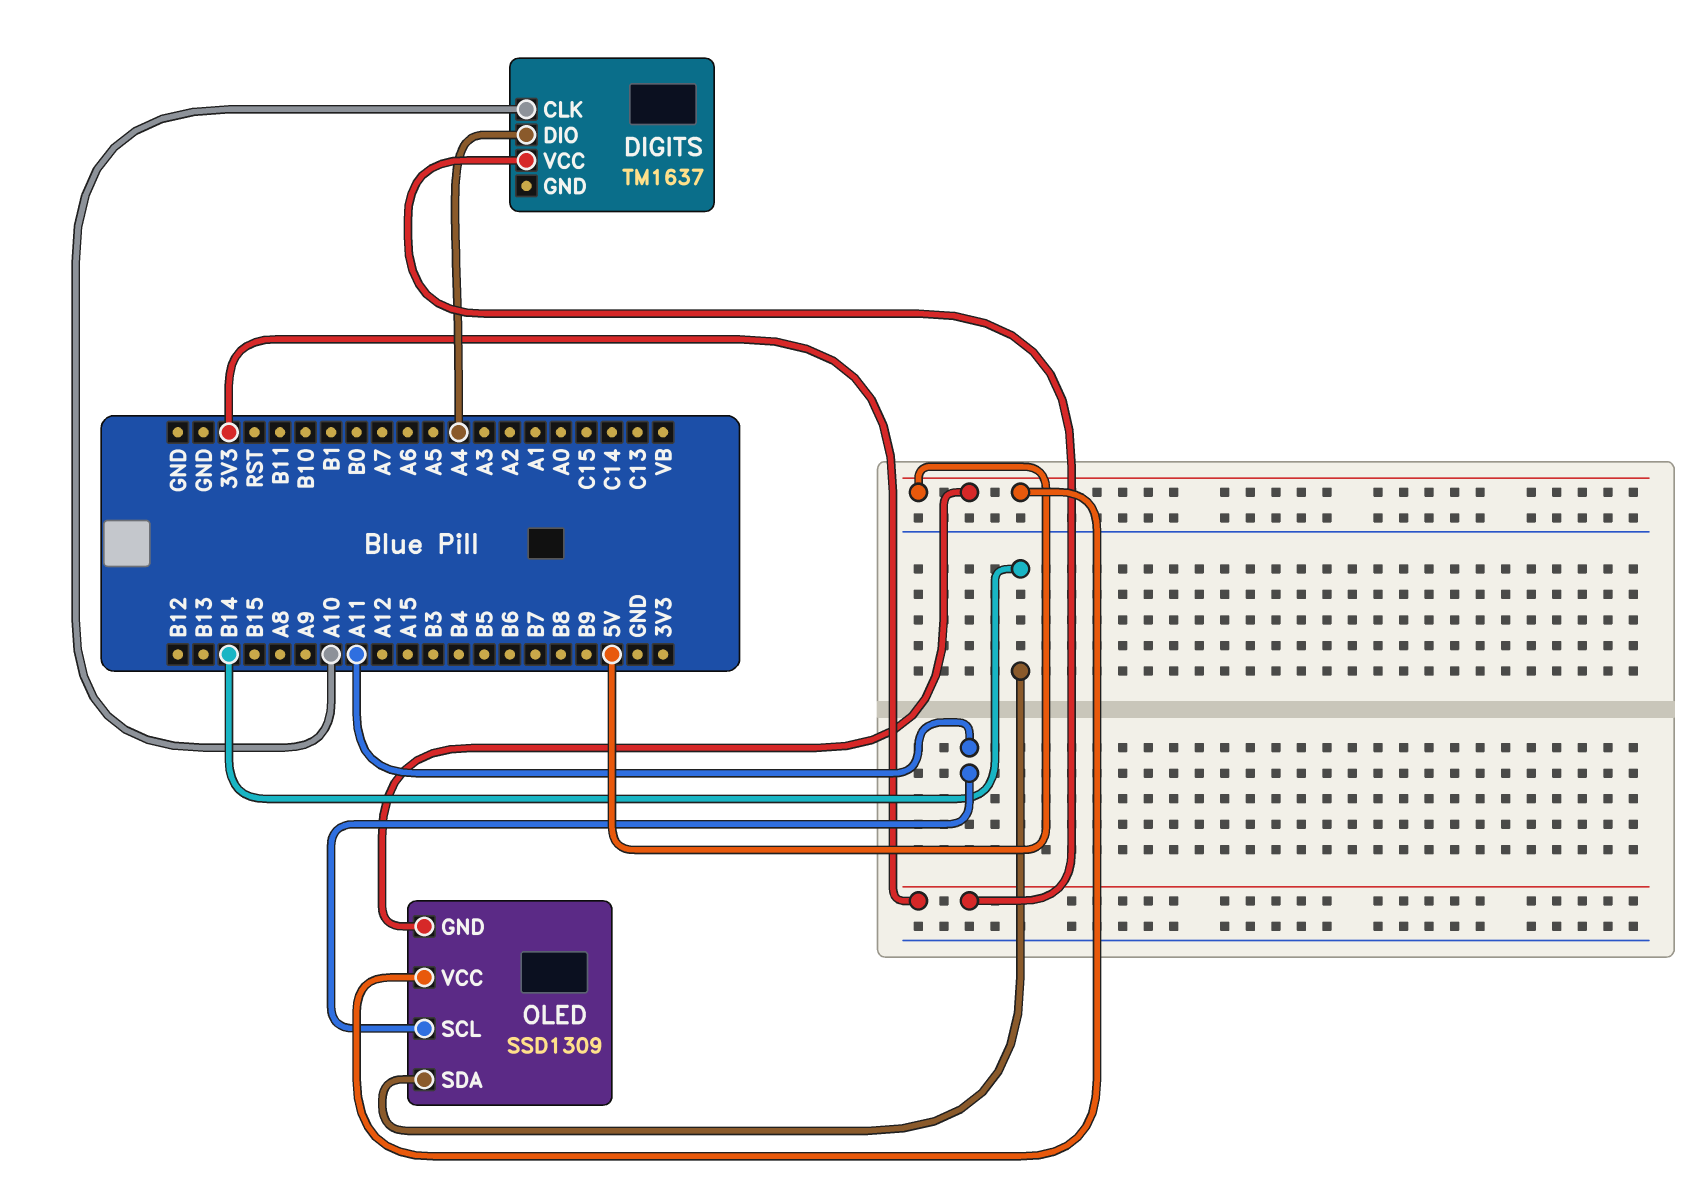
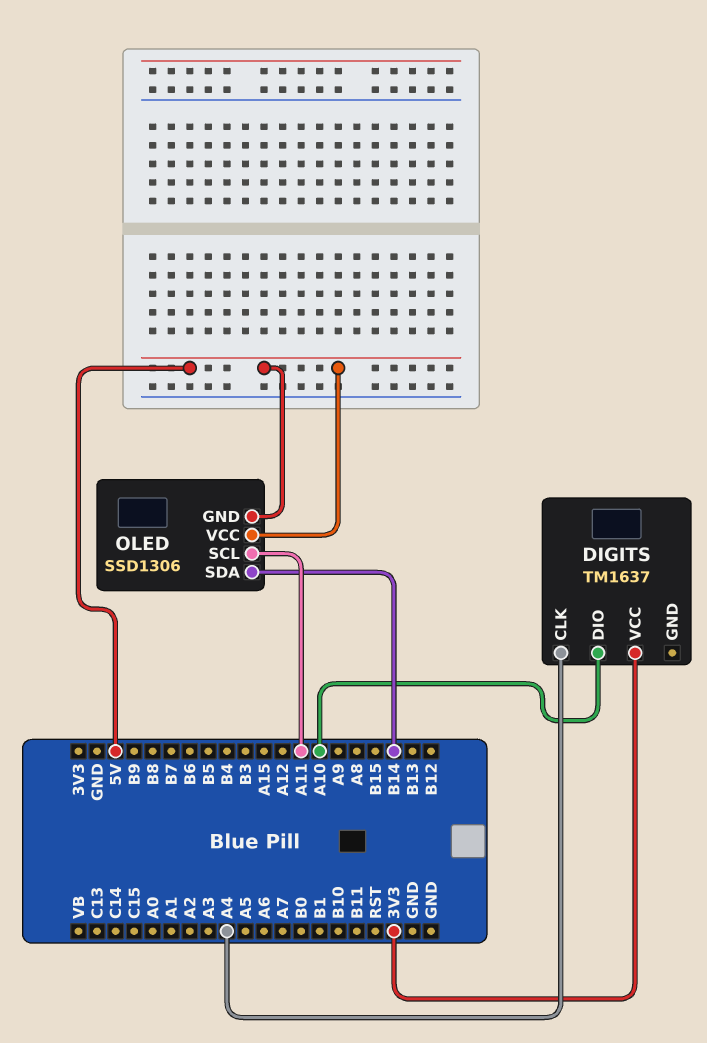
DIGITS pin CLK: A10 -> A4
DIGITS pin DIO: A4 -> A10
OLED: SSD1309 -> SSD1306

